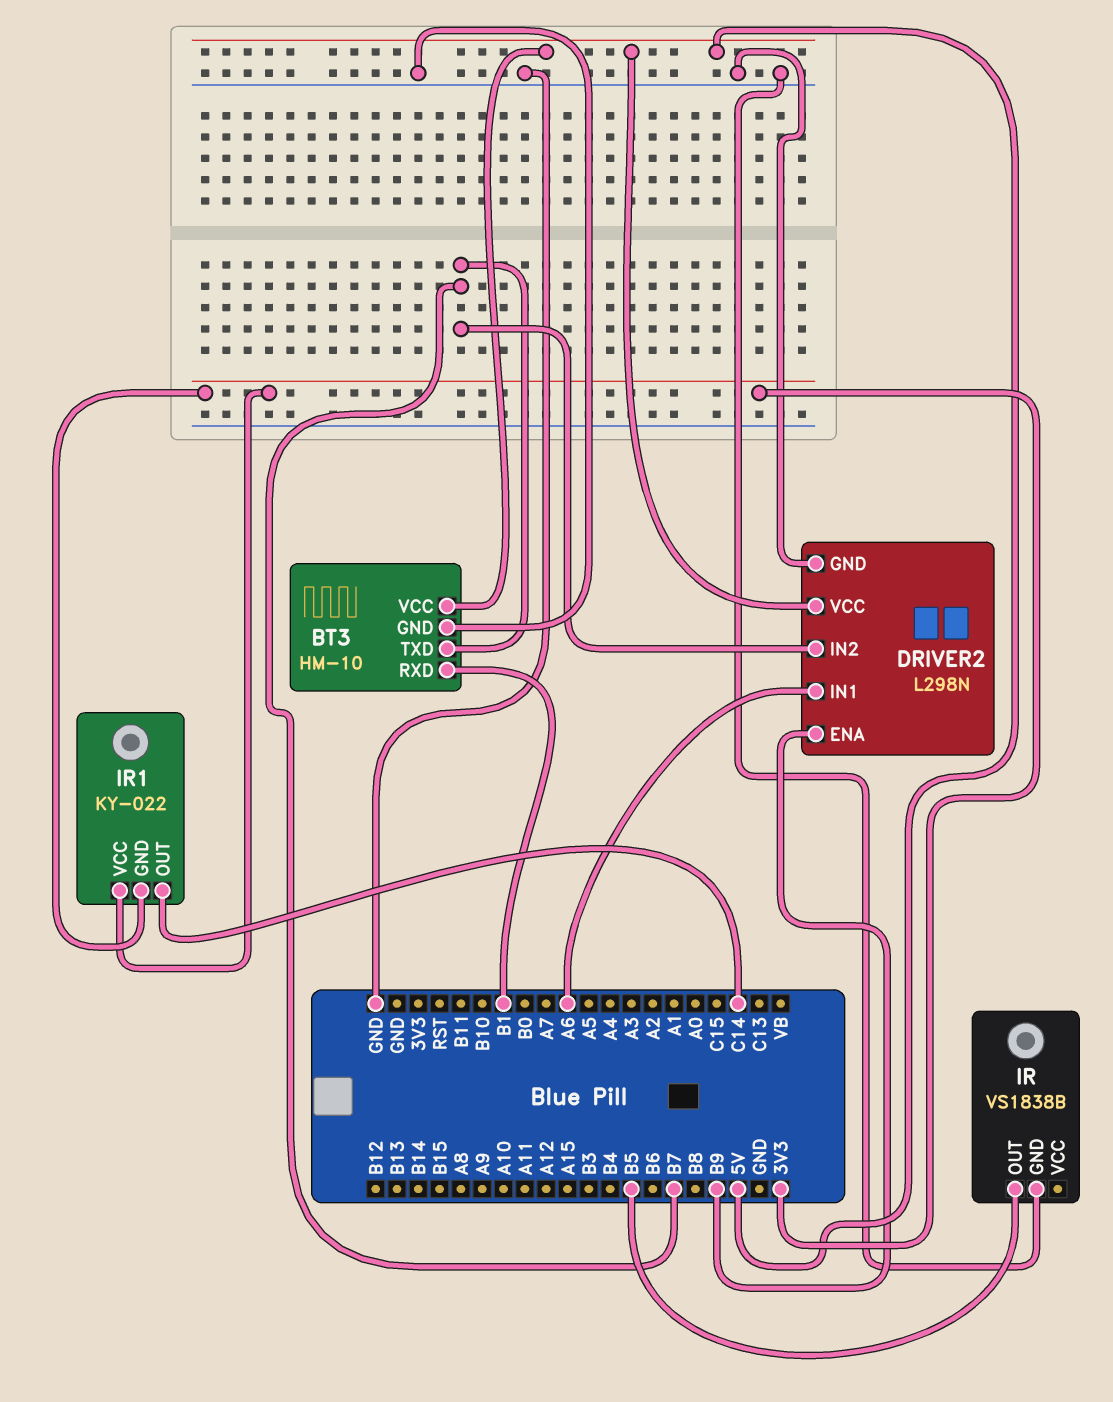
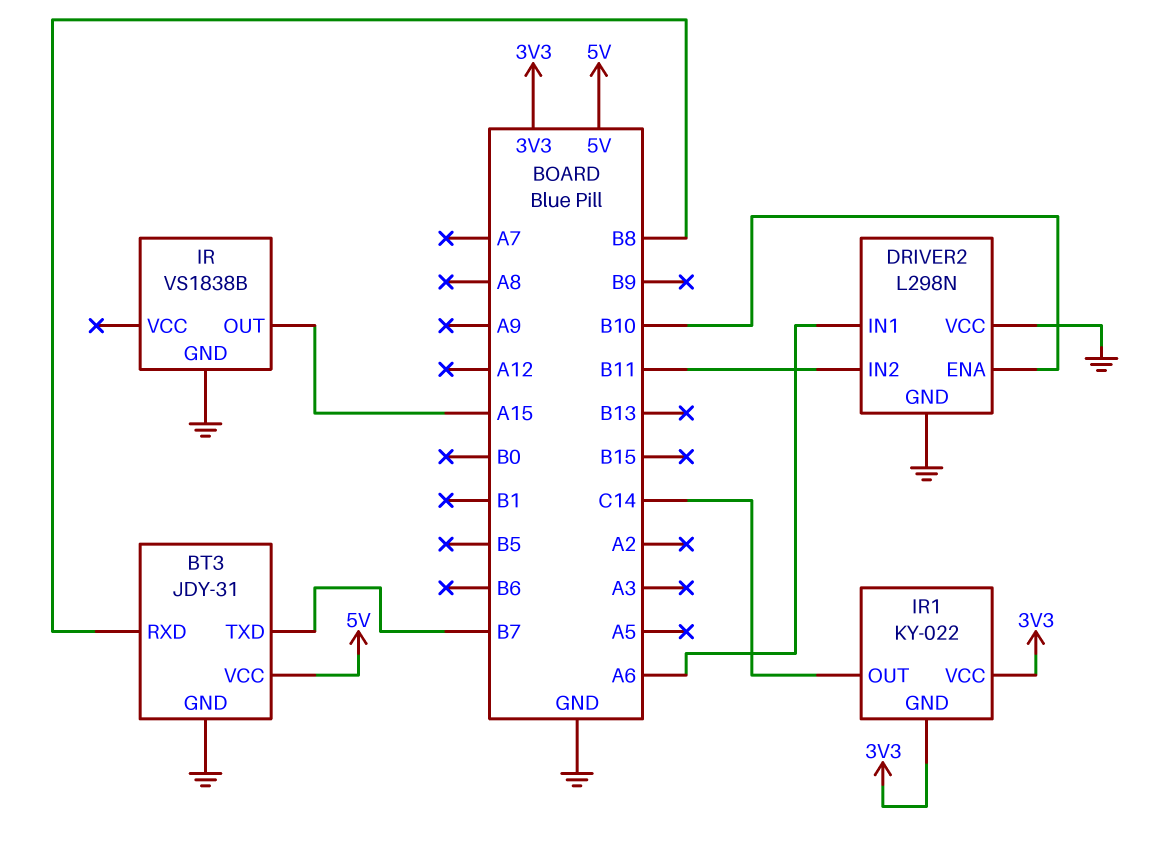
BT3: HM-10 -> JDY-31
BT3 pin RXD: B1 -> B8
DRIVER2 pin ENA: B9 -> B10
DRIVER2 pin IN2: B7 -> B11
DRIVER2 pin VCC: 5V -> GND
IR pin OUT: B5 -> A15

